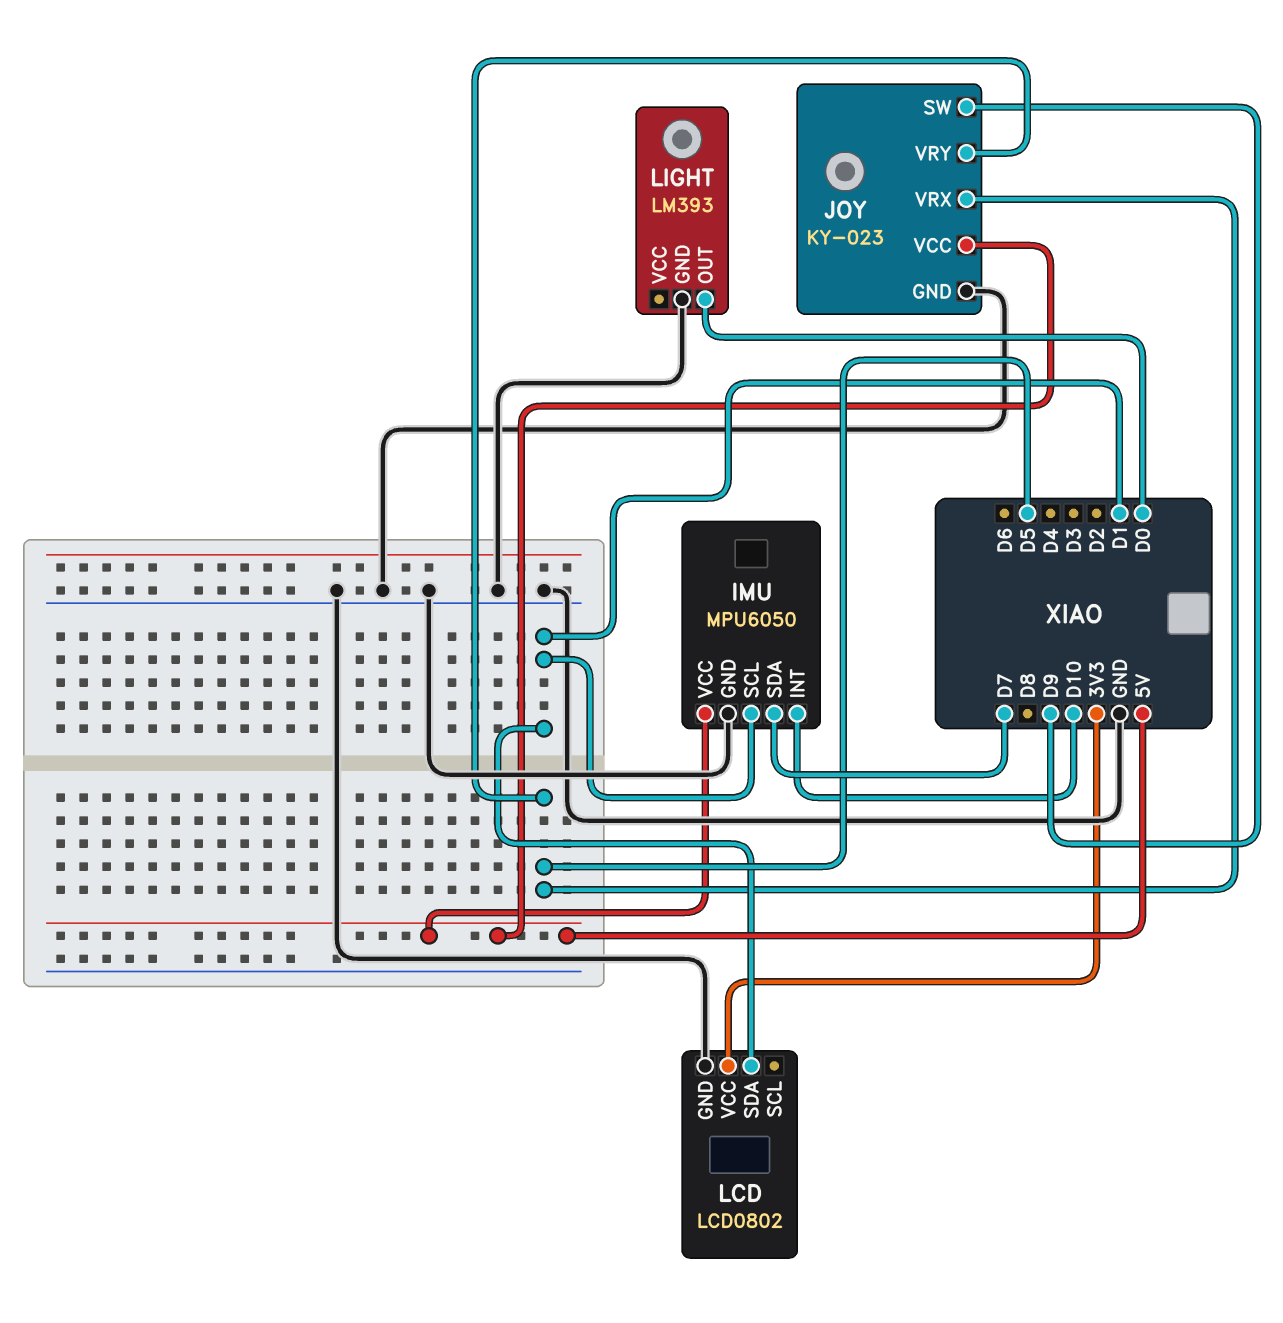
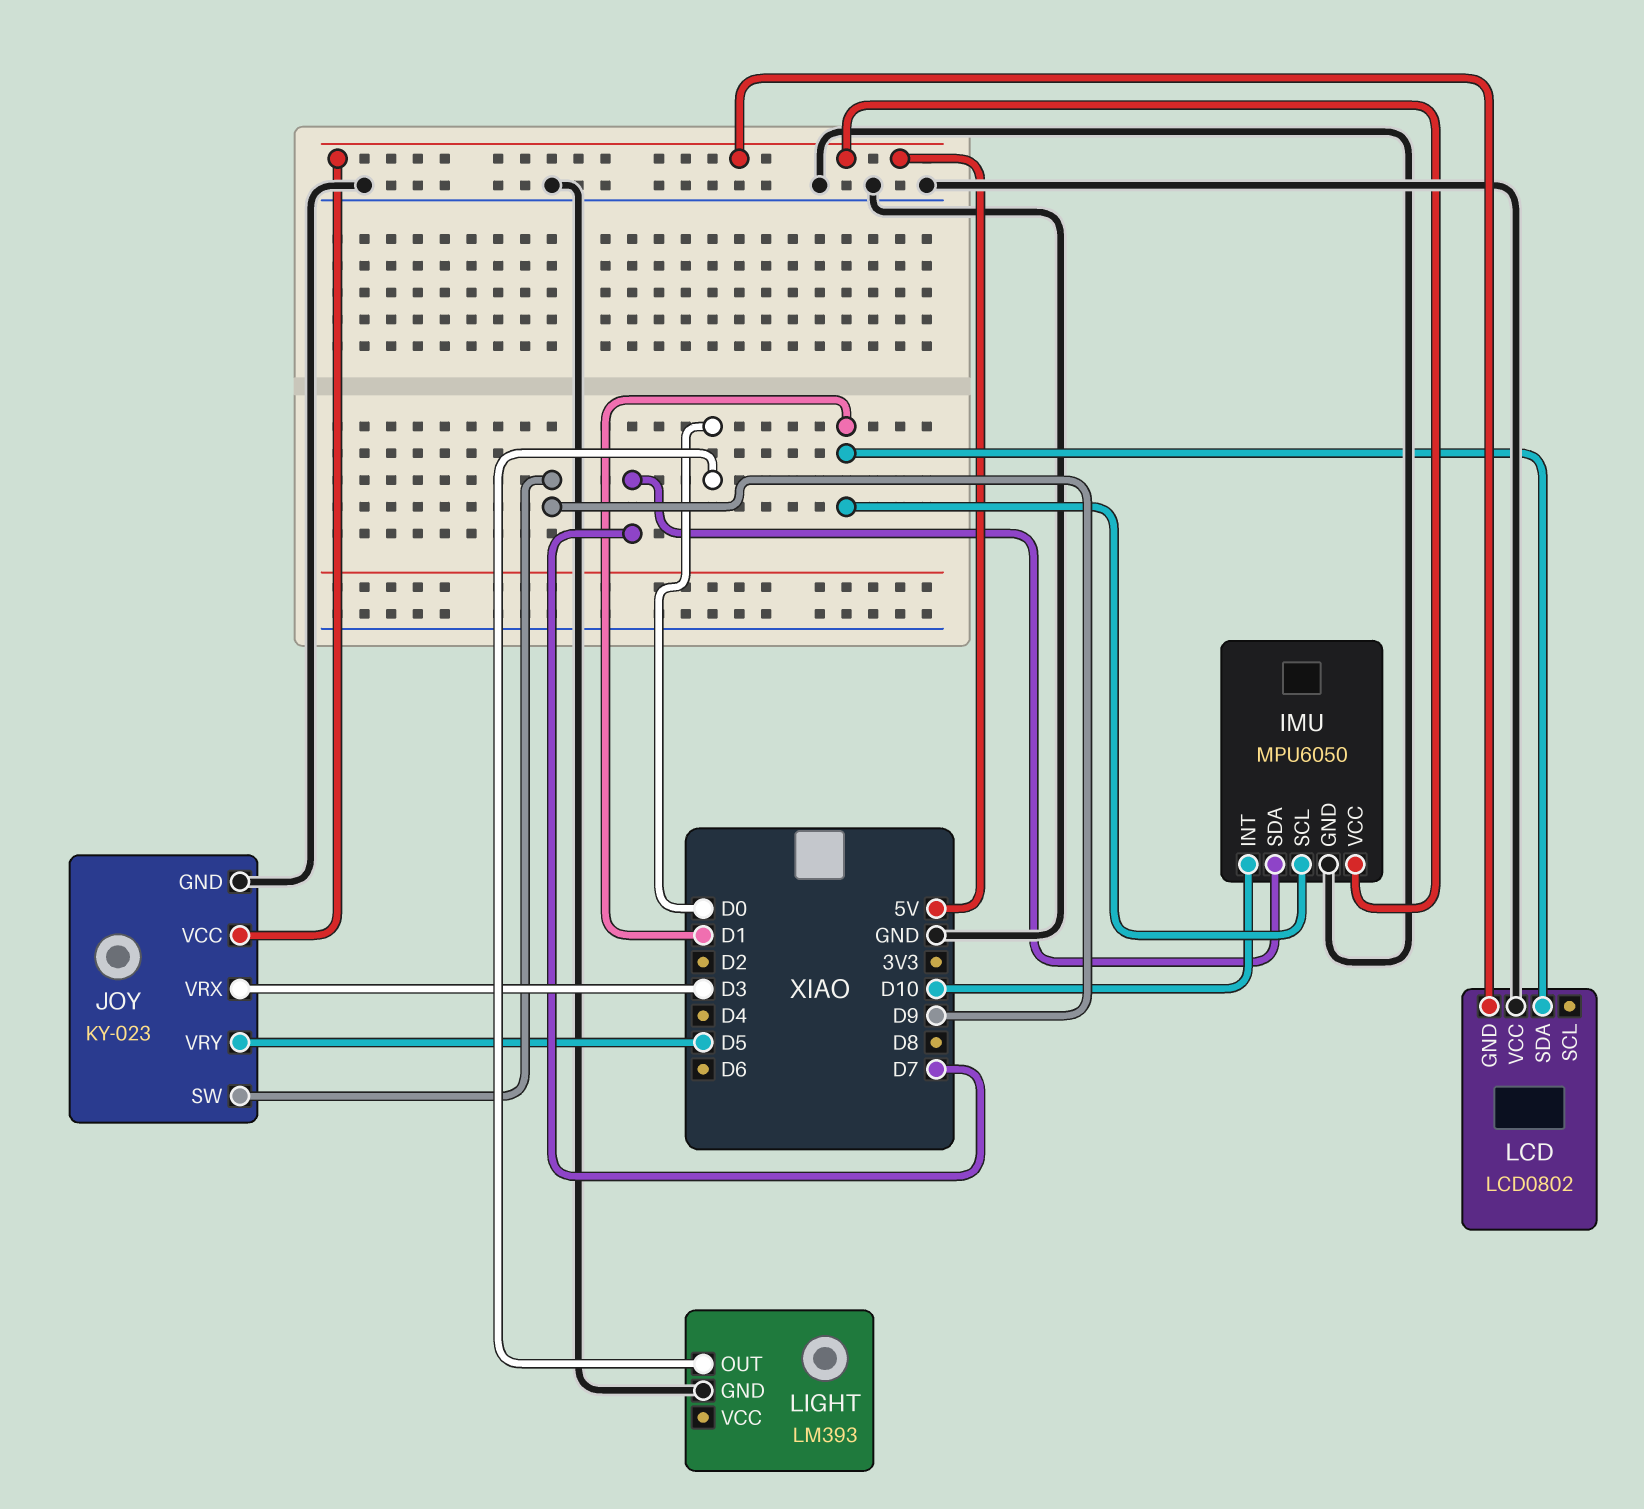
JOY pin VRX: D5 -> D3
LCD pin GND: GND -> 5V
LCD pin VCC: 3V3 -> GND

